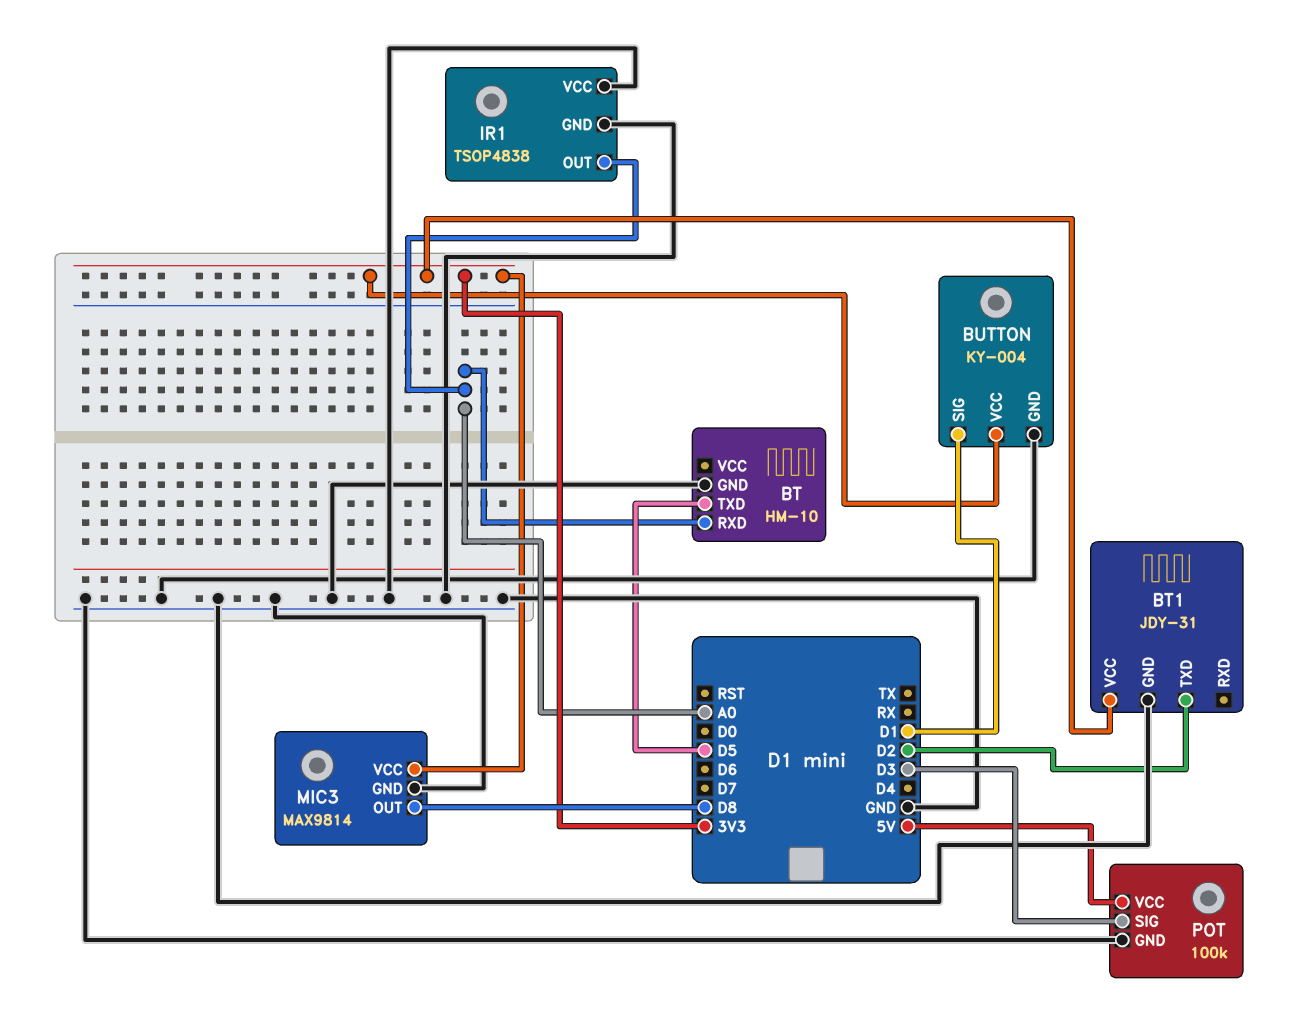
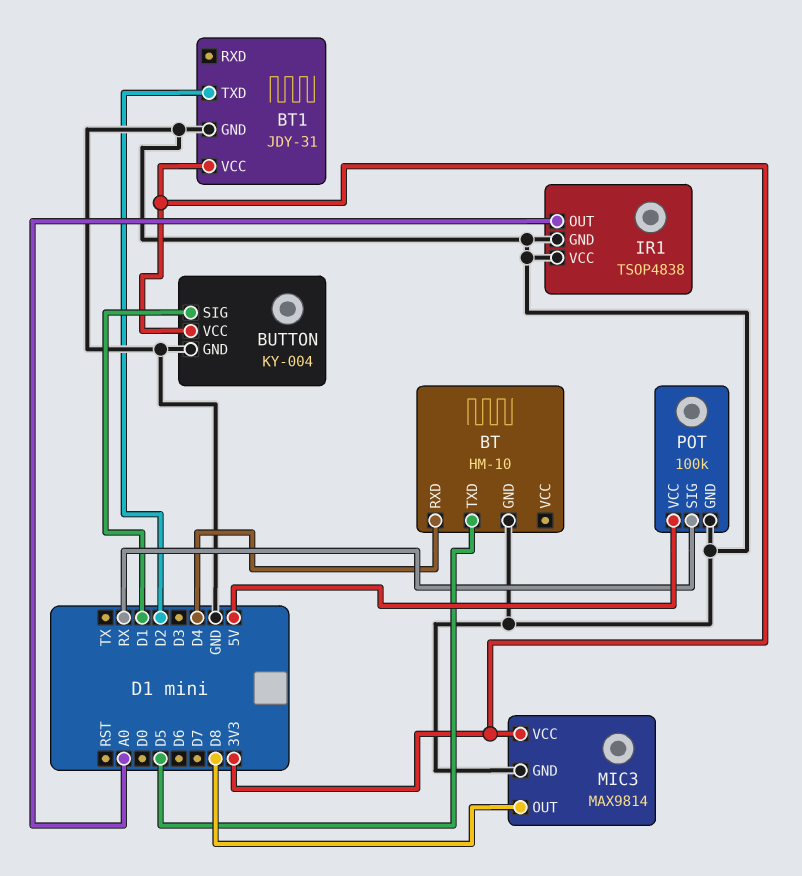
BT pin RXD: A0 -> D4
POT pin SIG: D3 -> RX

